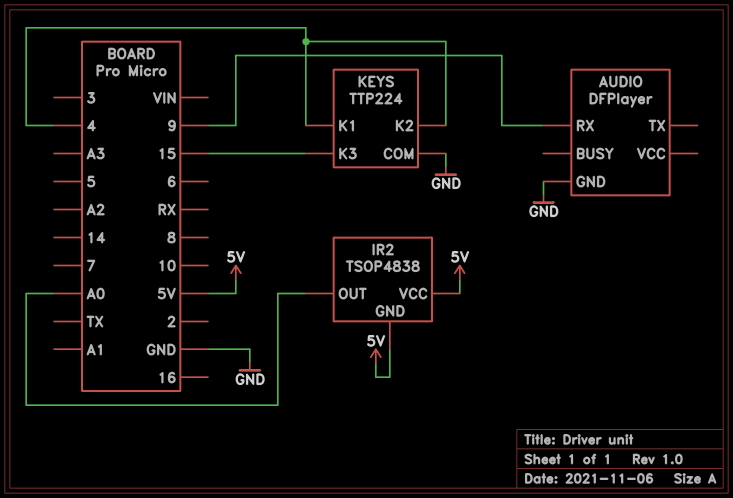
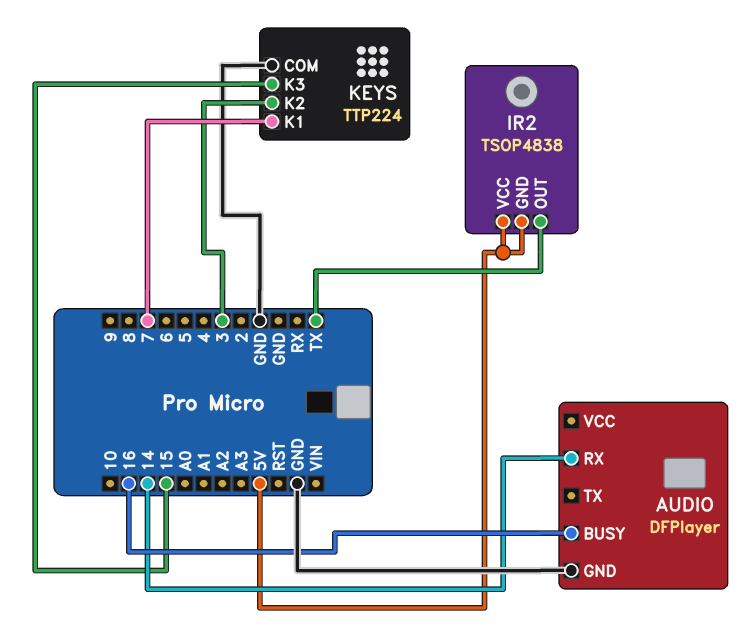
AUDIO pin BUSY: none -> 16
AUDIO pin RX: 9 -> 14
IR2 pin OUT: A0 -> TX
KEYS pin K1: 4 -> 7
KEYS pin K2: 4 -> 3

